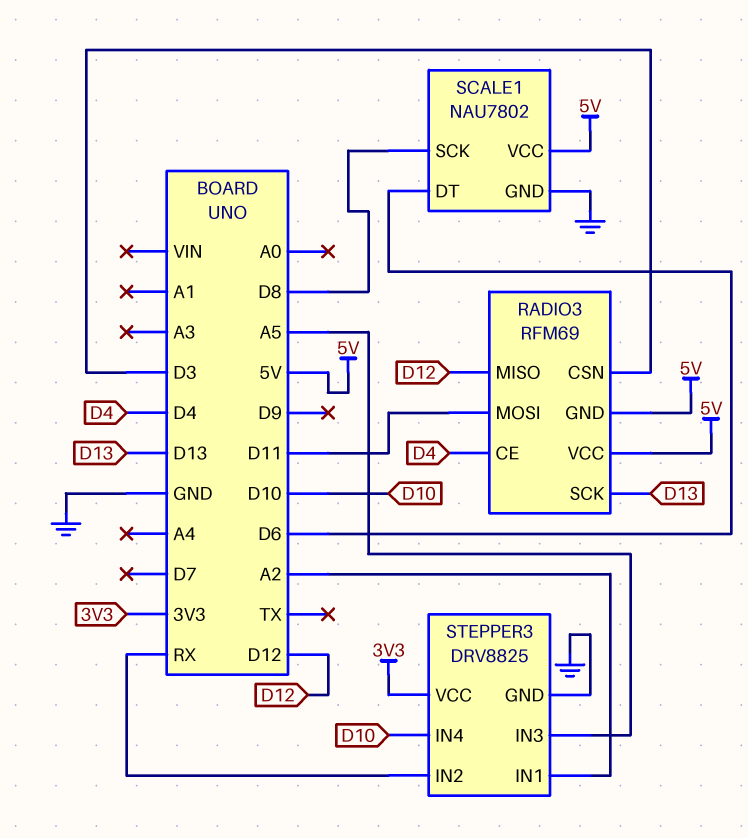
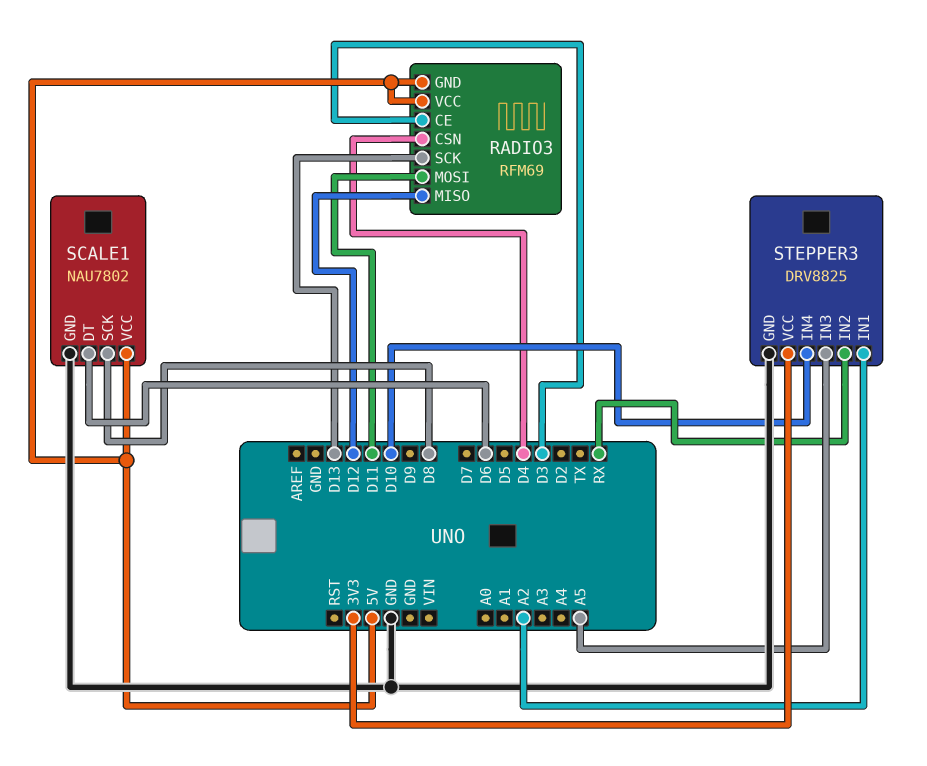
RADIO3 pin CE: D4 -> D3
RADIO3 pin CSN: D3 -> D4

